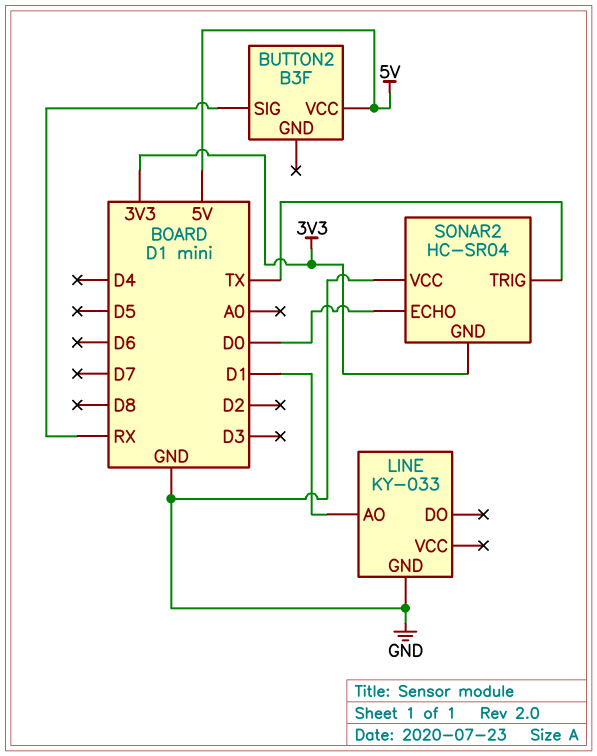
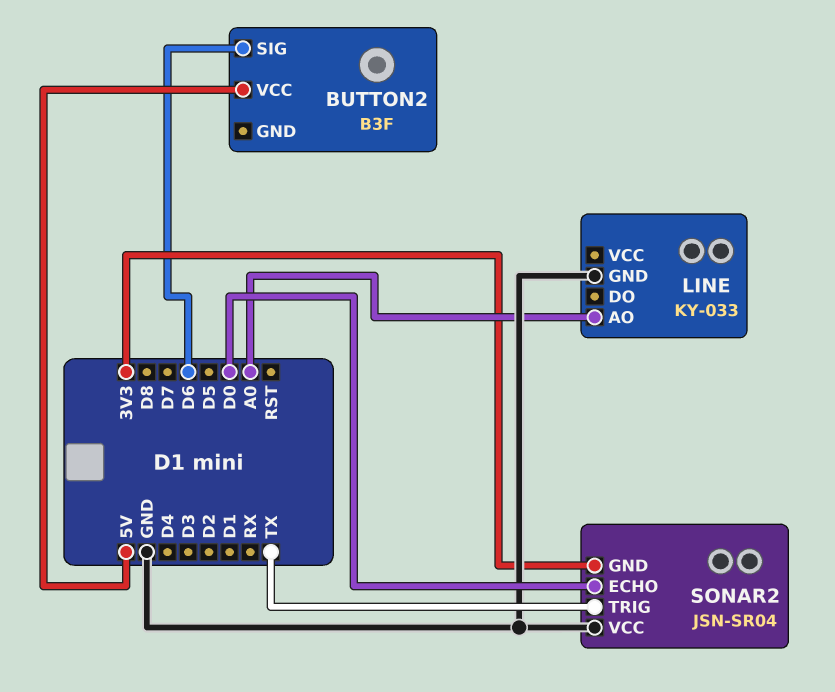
BUTTON2 pin SIG: RX -> D6
LINE pin AO: D1 -> A0
SONAR2: HC-SR04 -> JSN-SR04

